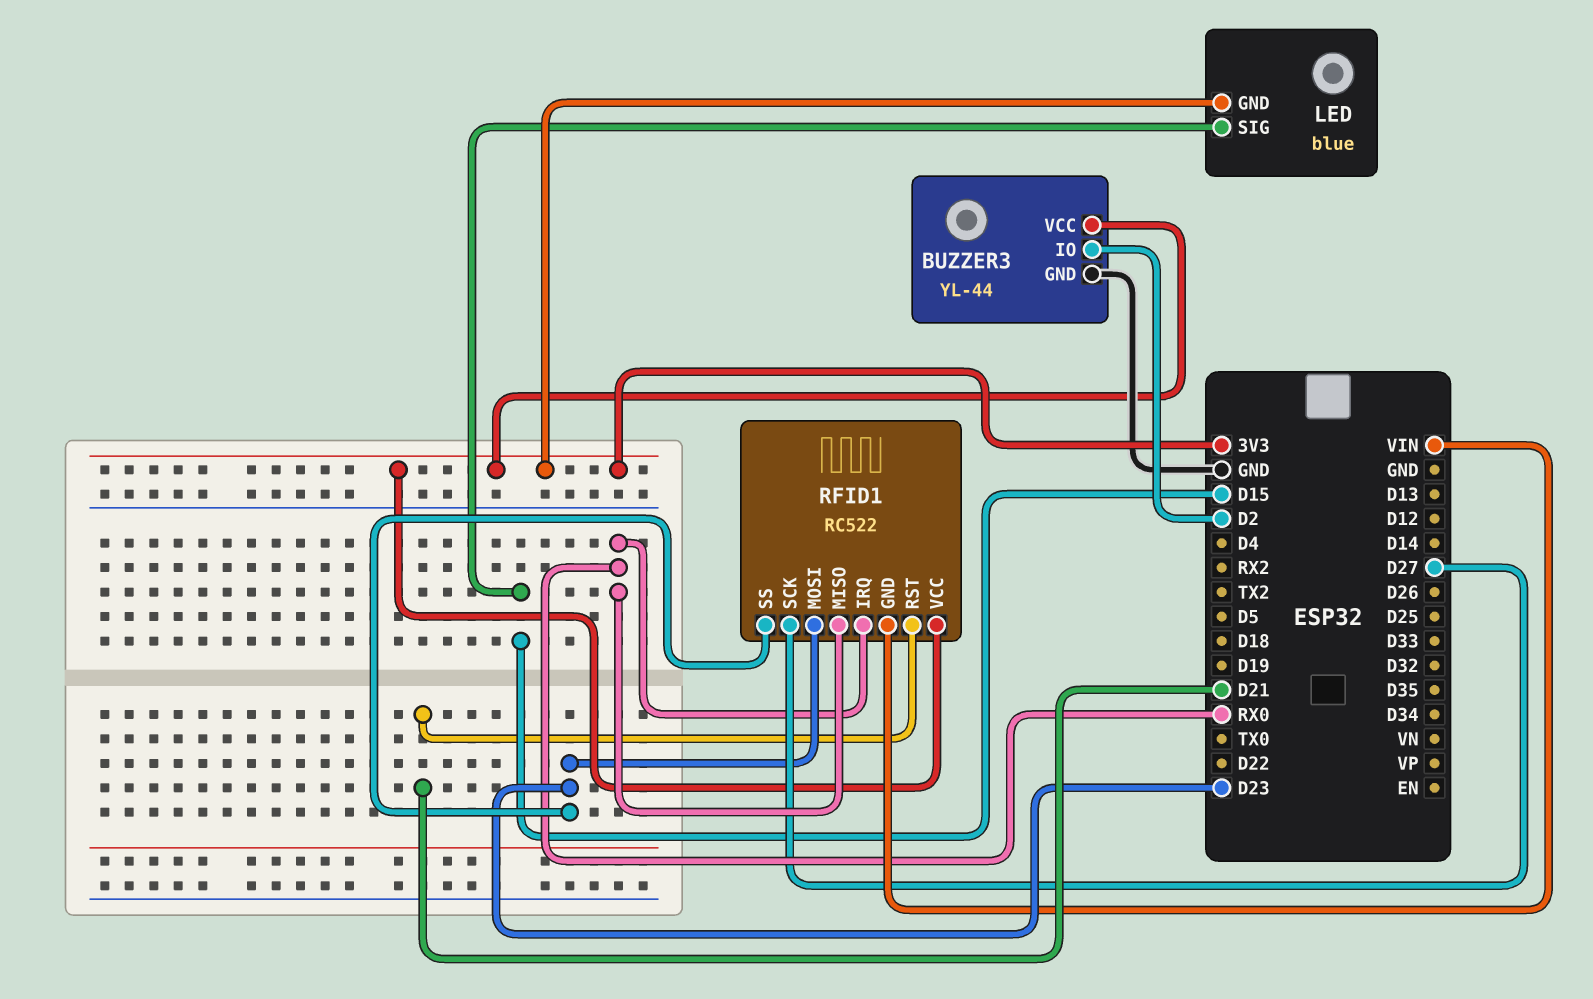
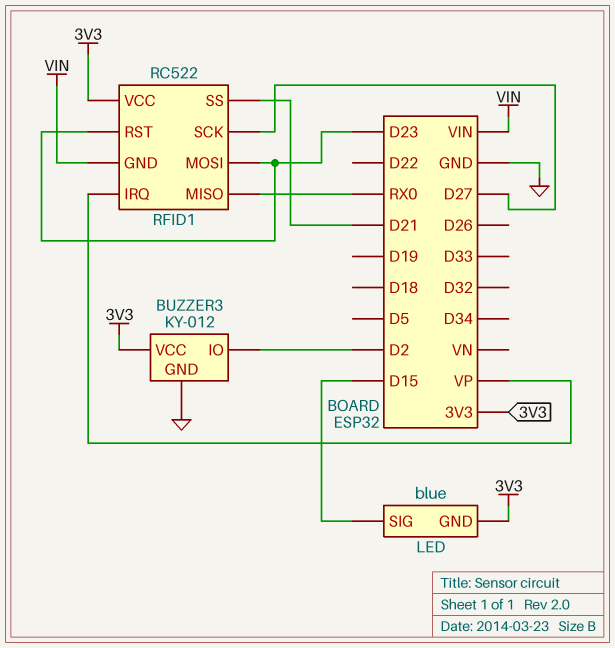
BUZZER3: YL-44 -> KY-012
RFID1 pin IRQ: RX0 -> VP
RFID1 pin RST: D21 -> D23
RFID1 pin SS: D23 -> D21

